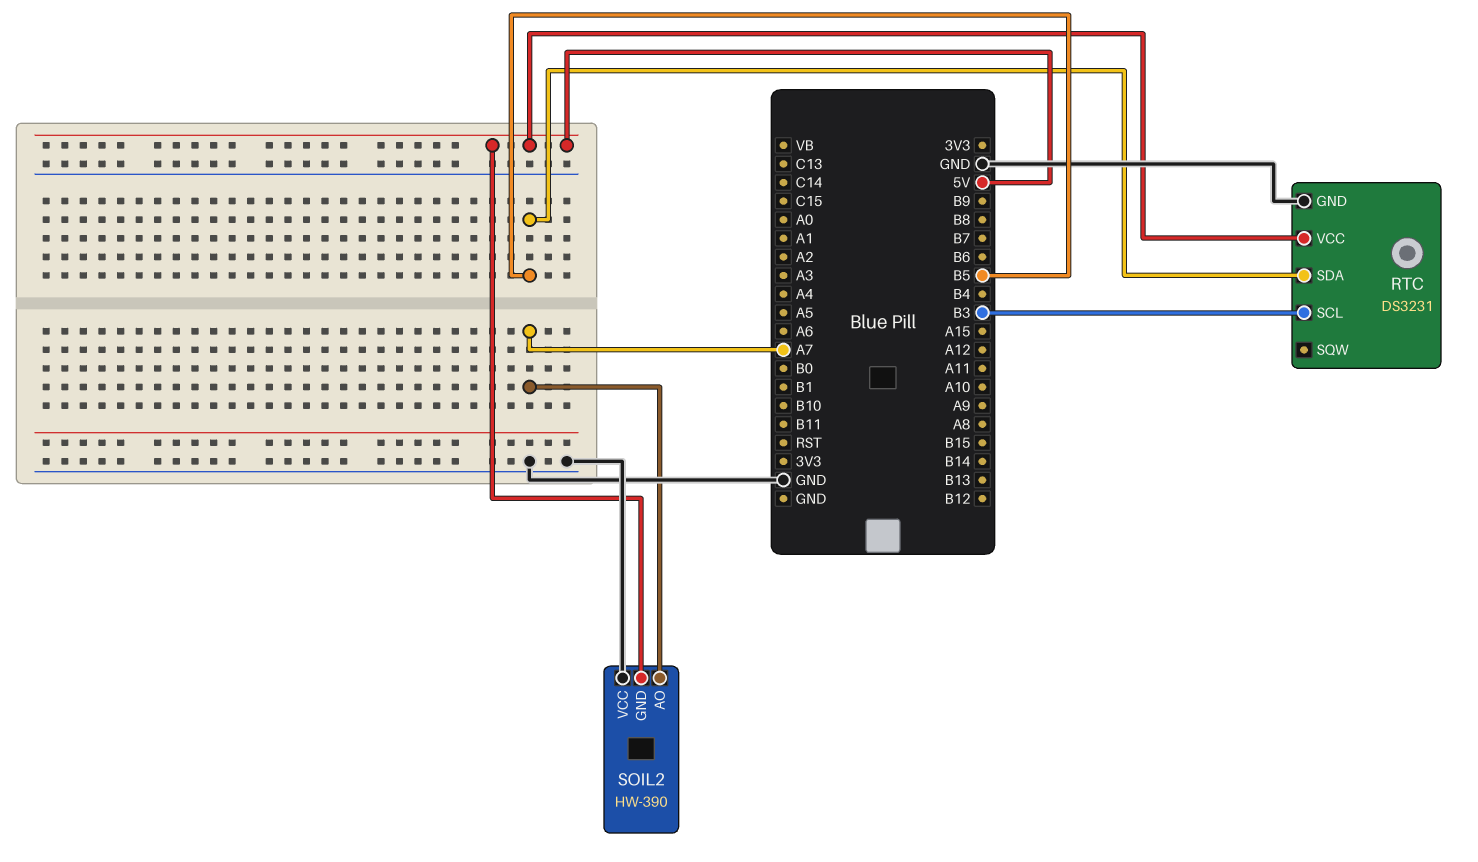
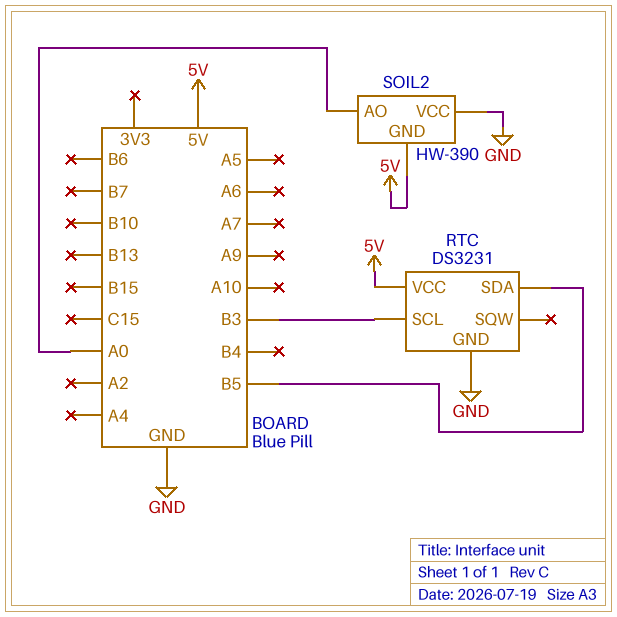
SOIL2 pin AO: A7 -> A0

